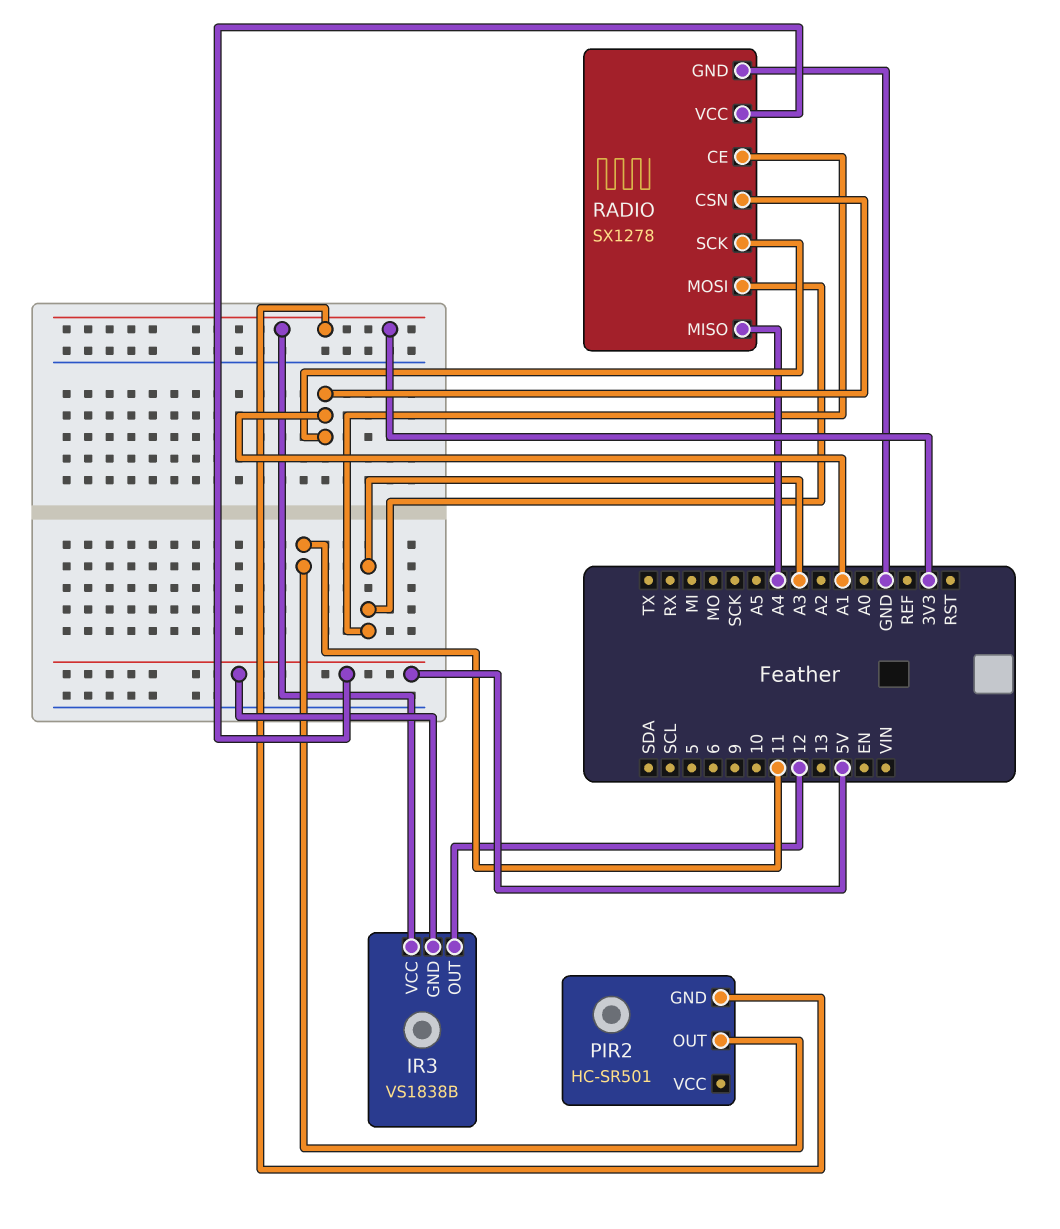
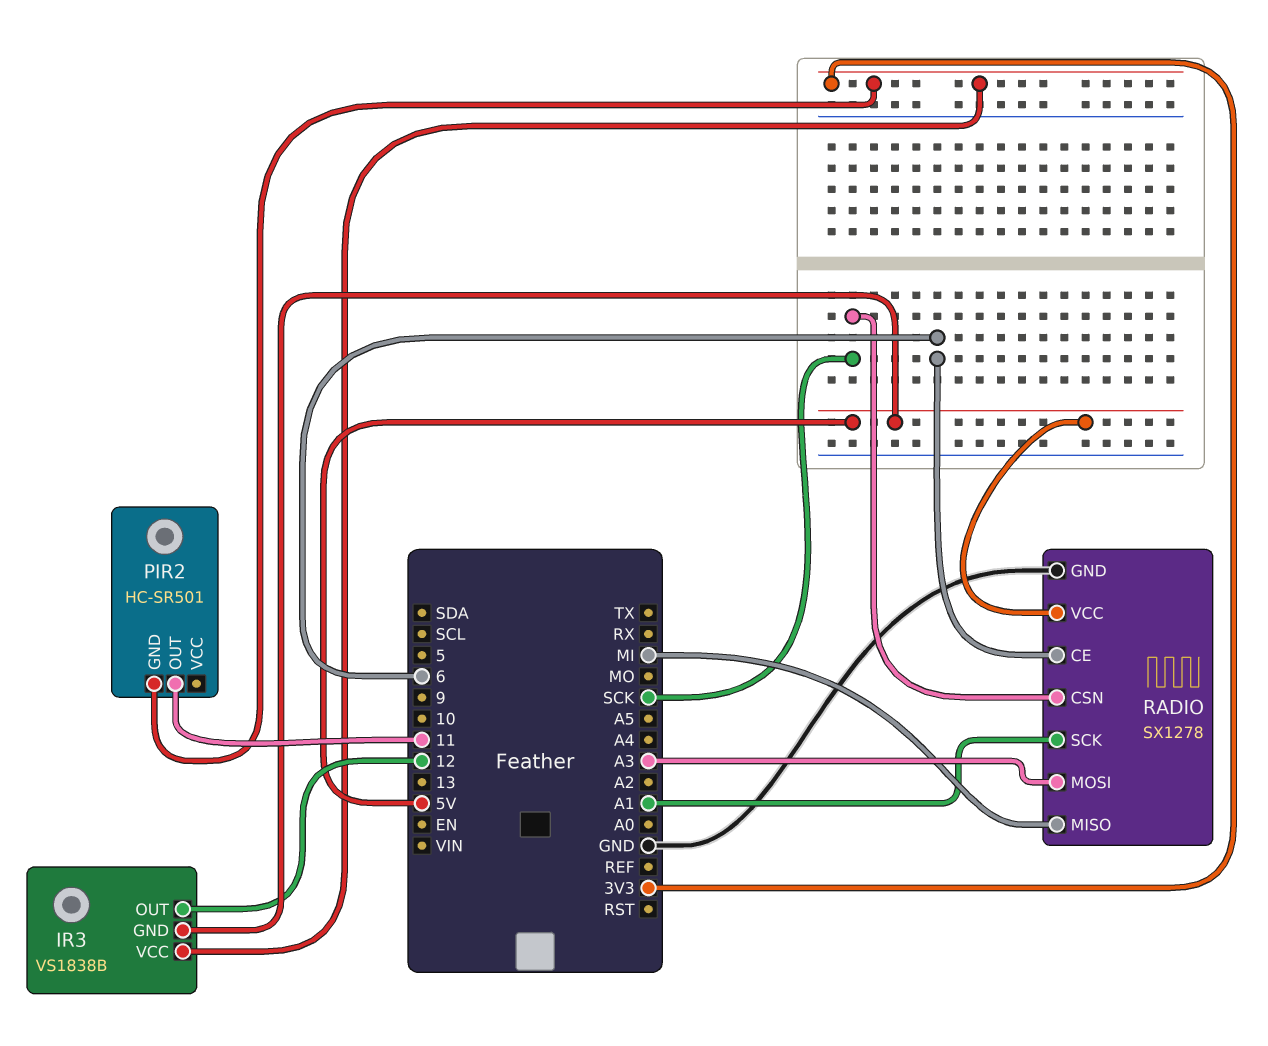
RADIO pin CE: A3 -> 6
RADIO pin CSN: A1 -> SCK
RADIO pin MISO: A4 -> MI

